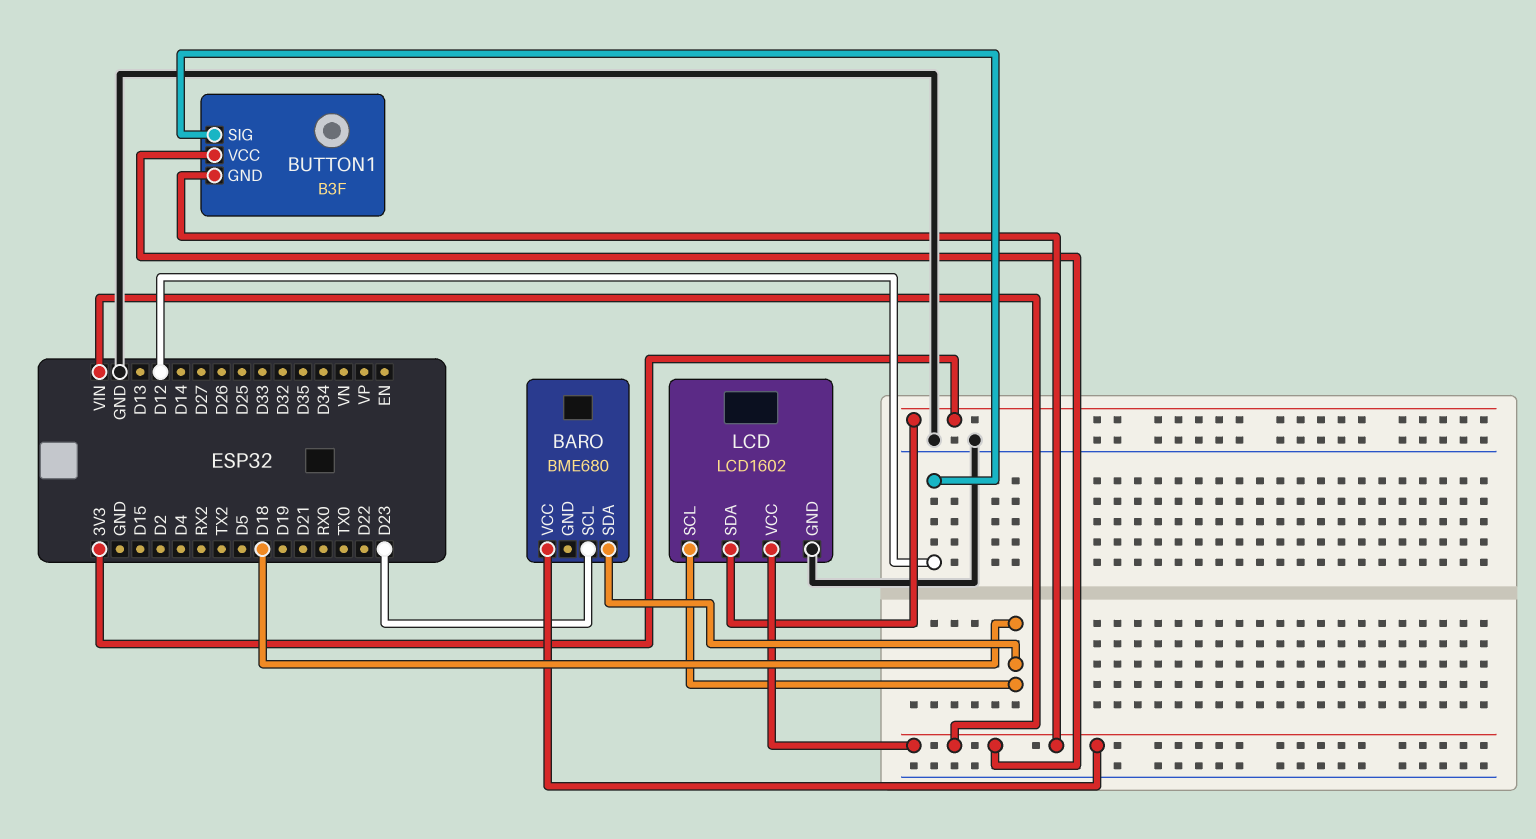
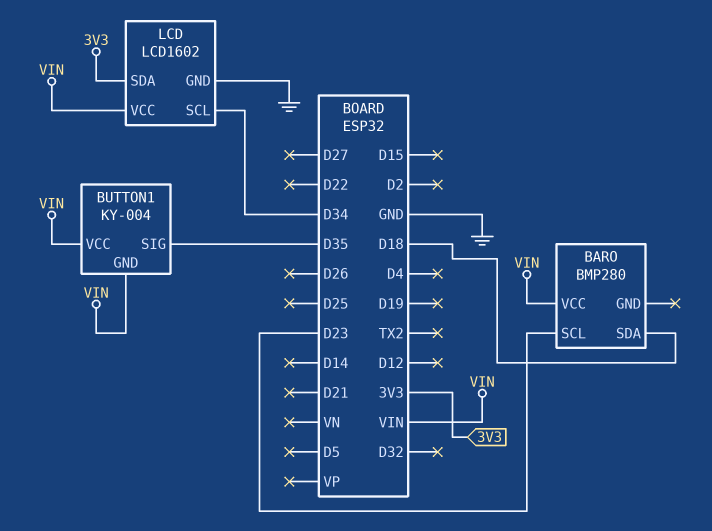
BARO: BME680 -> BMP280
BUTTON1: B3F -> KY-004
BUTTON1 pin SIG: D12 -> D35
LCD pin SCL: D18 -> D34

